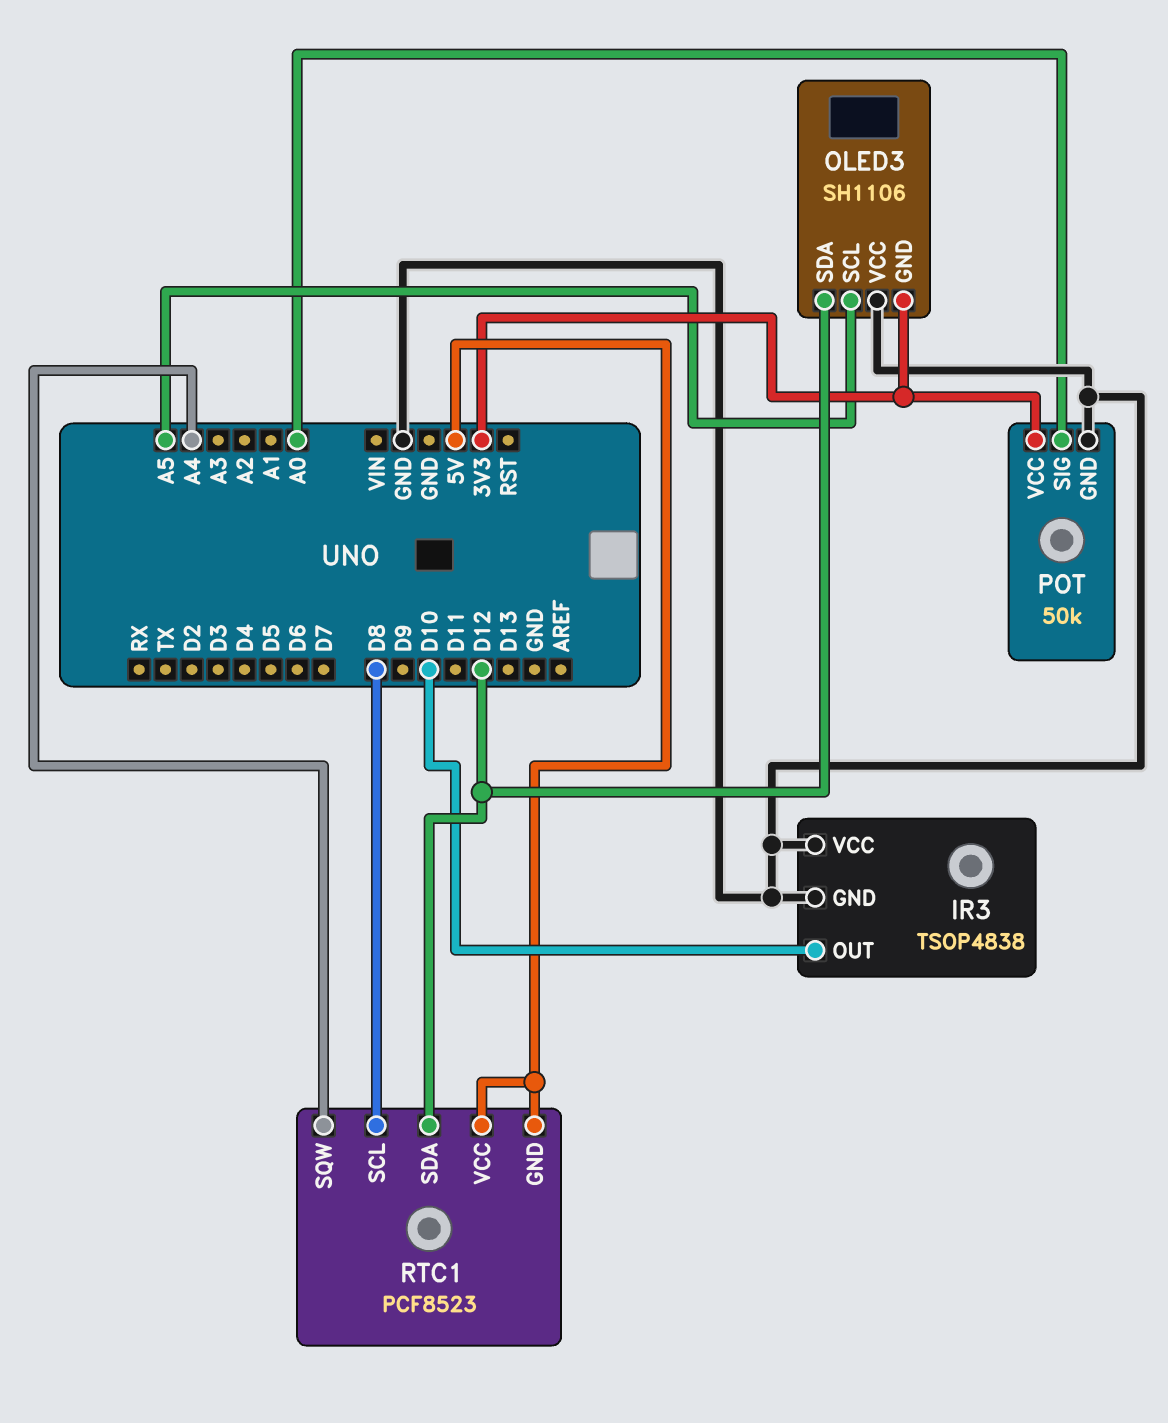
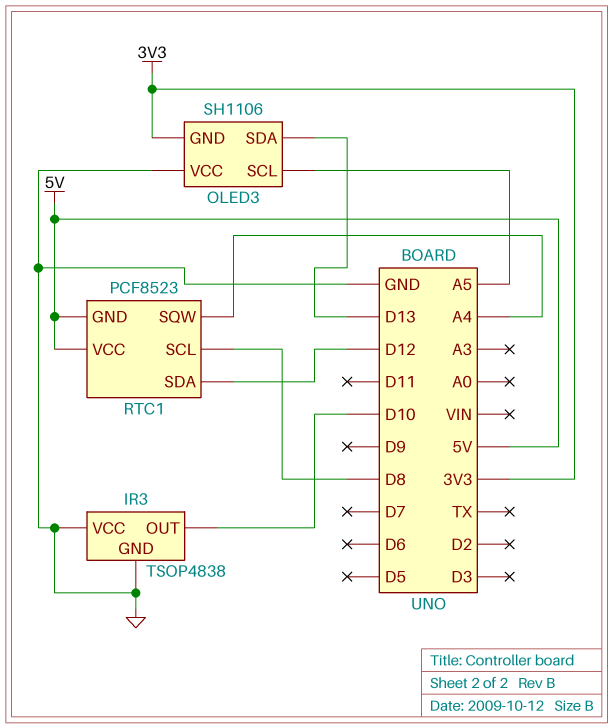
OLED3 pin SDA: D12 -> D13
POT: 50k -> none
POT pin GND: GND -> none
POT pin SIG: A0 -> none
POT pin VCC: 3V3 -> none

